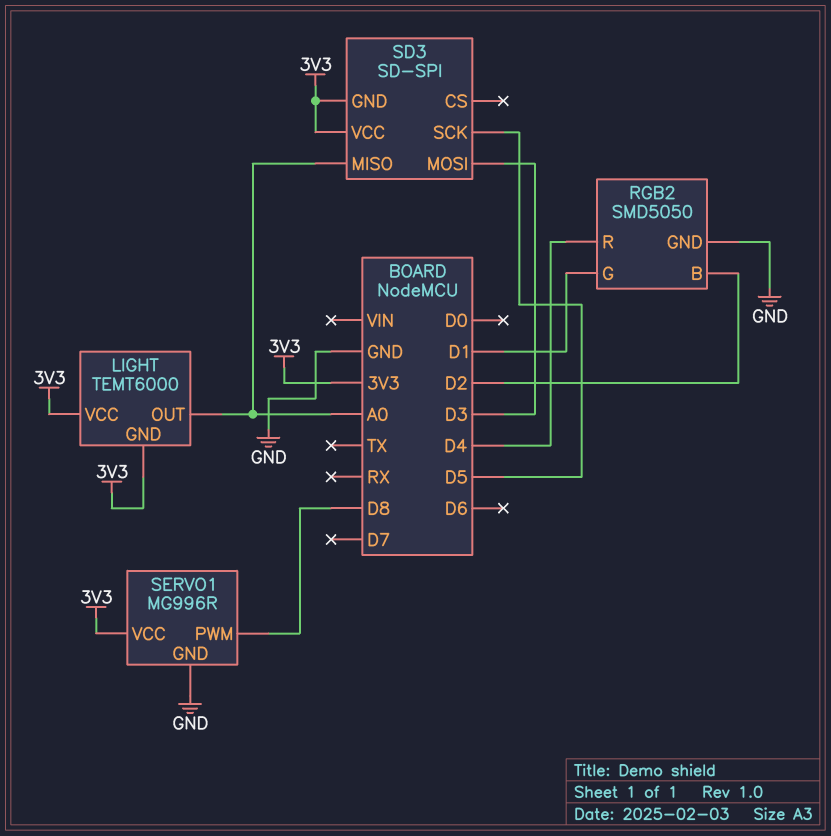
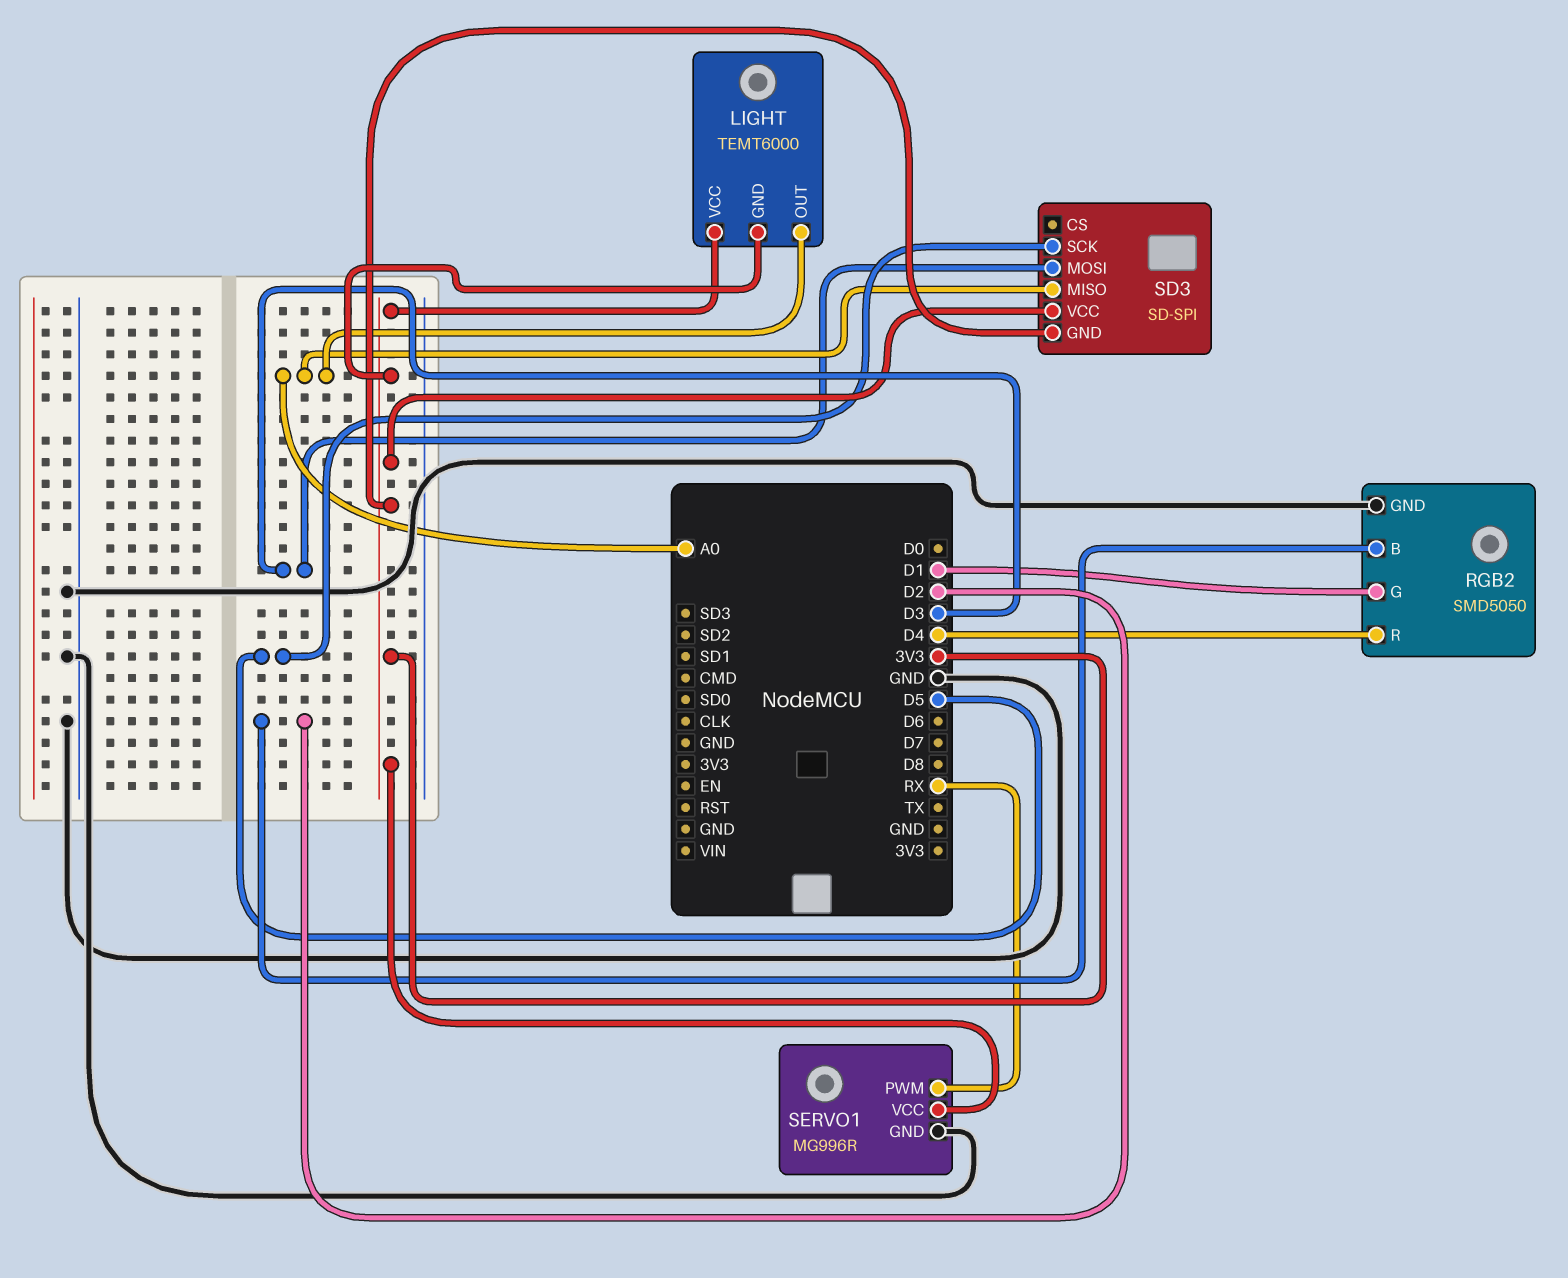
SERVO1 pin PWM: D8 -> RX

